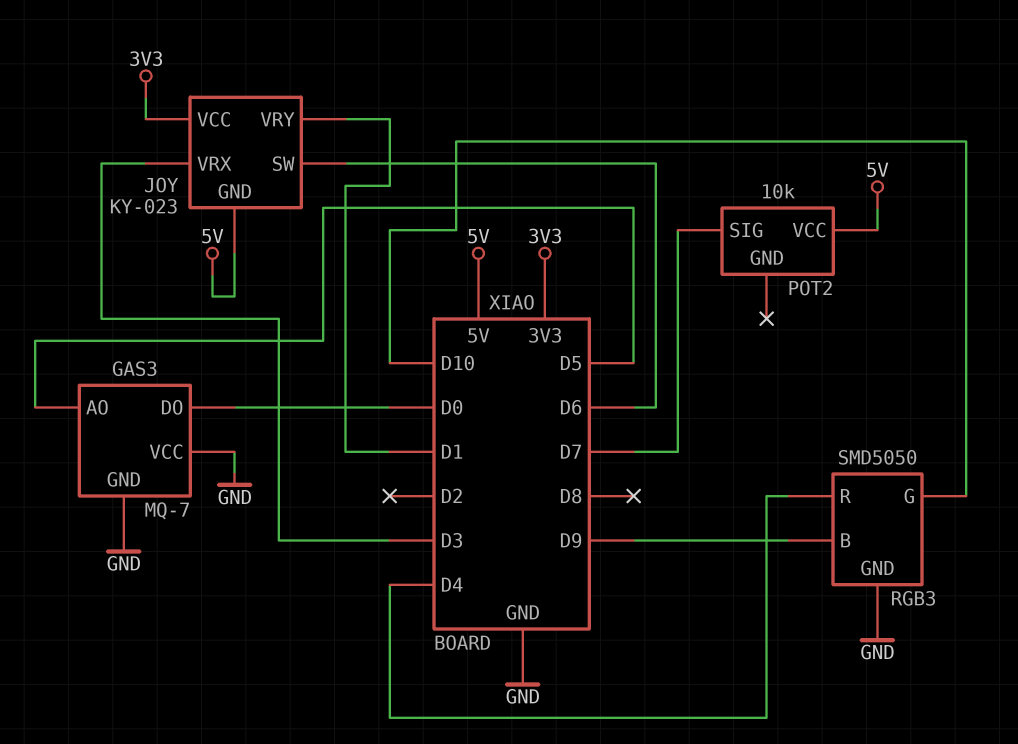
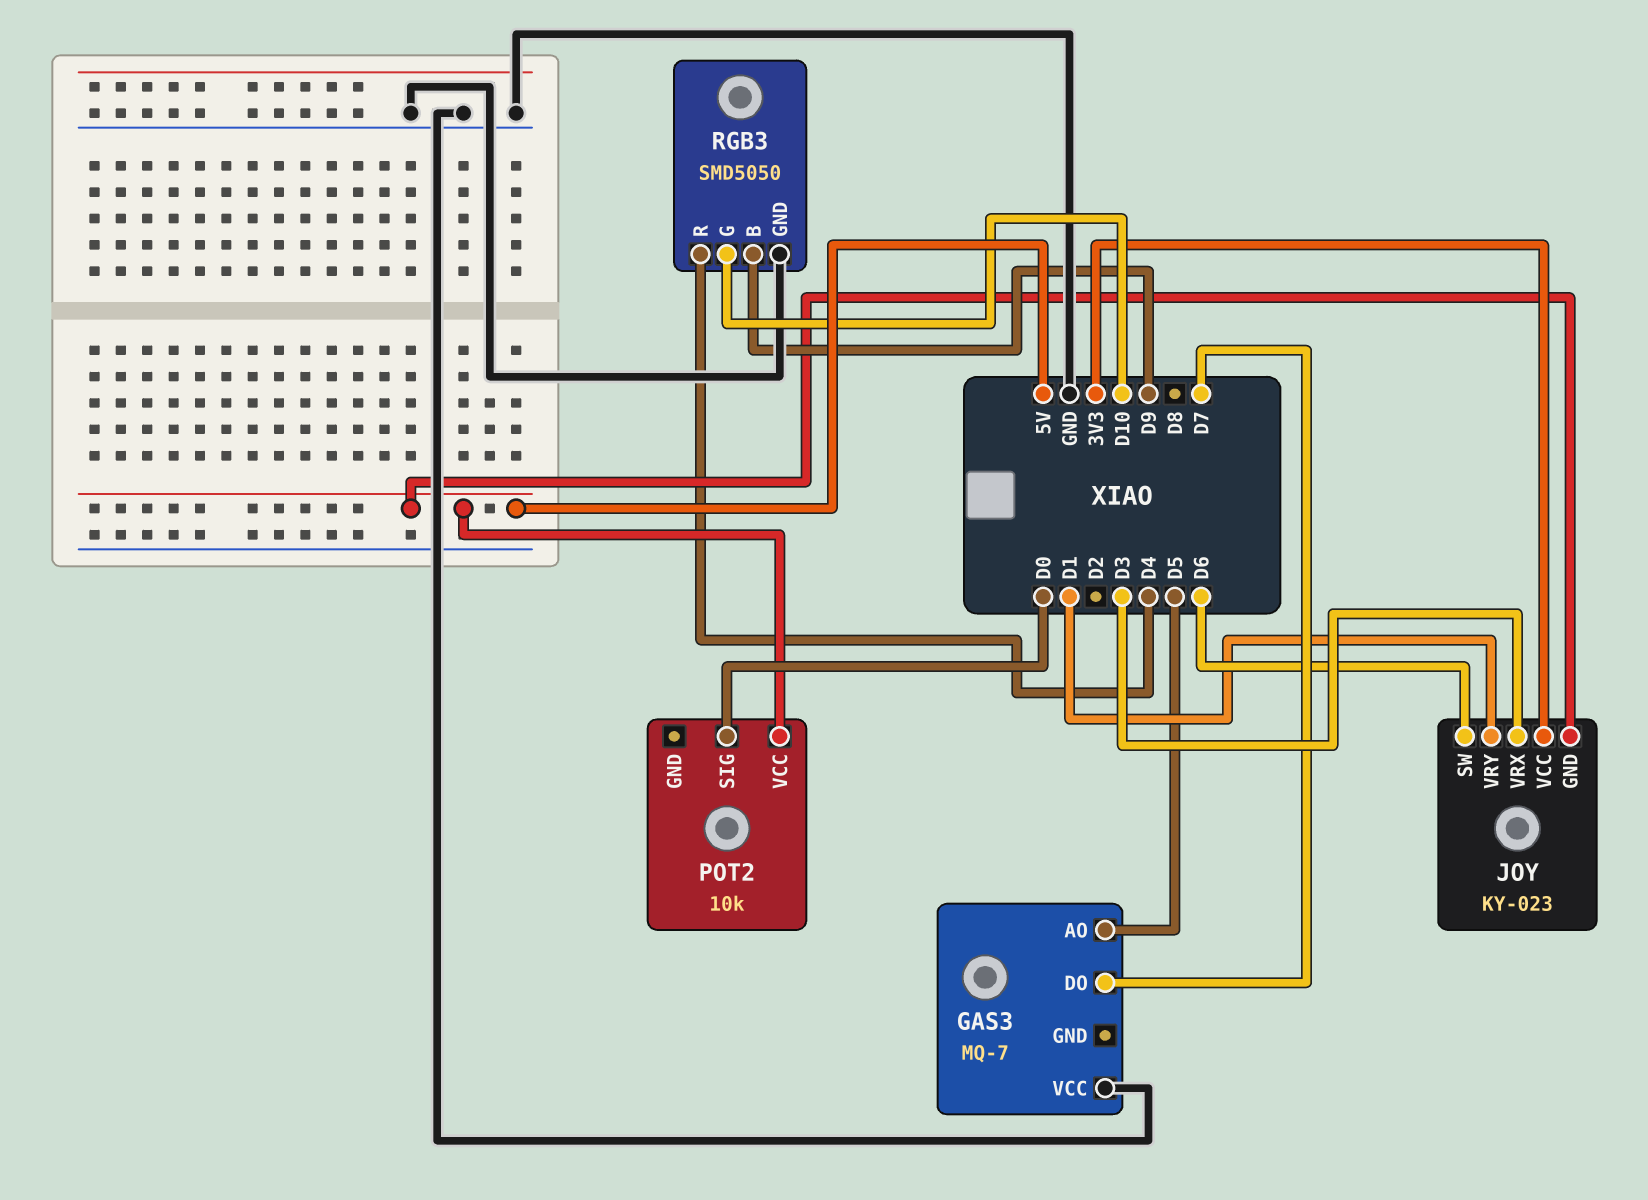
GAS3 pin DO: D0 -> D7
GAS3 pin GND: GND -> none
POT2 pin SIG: D7 -> D0

